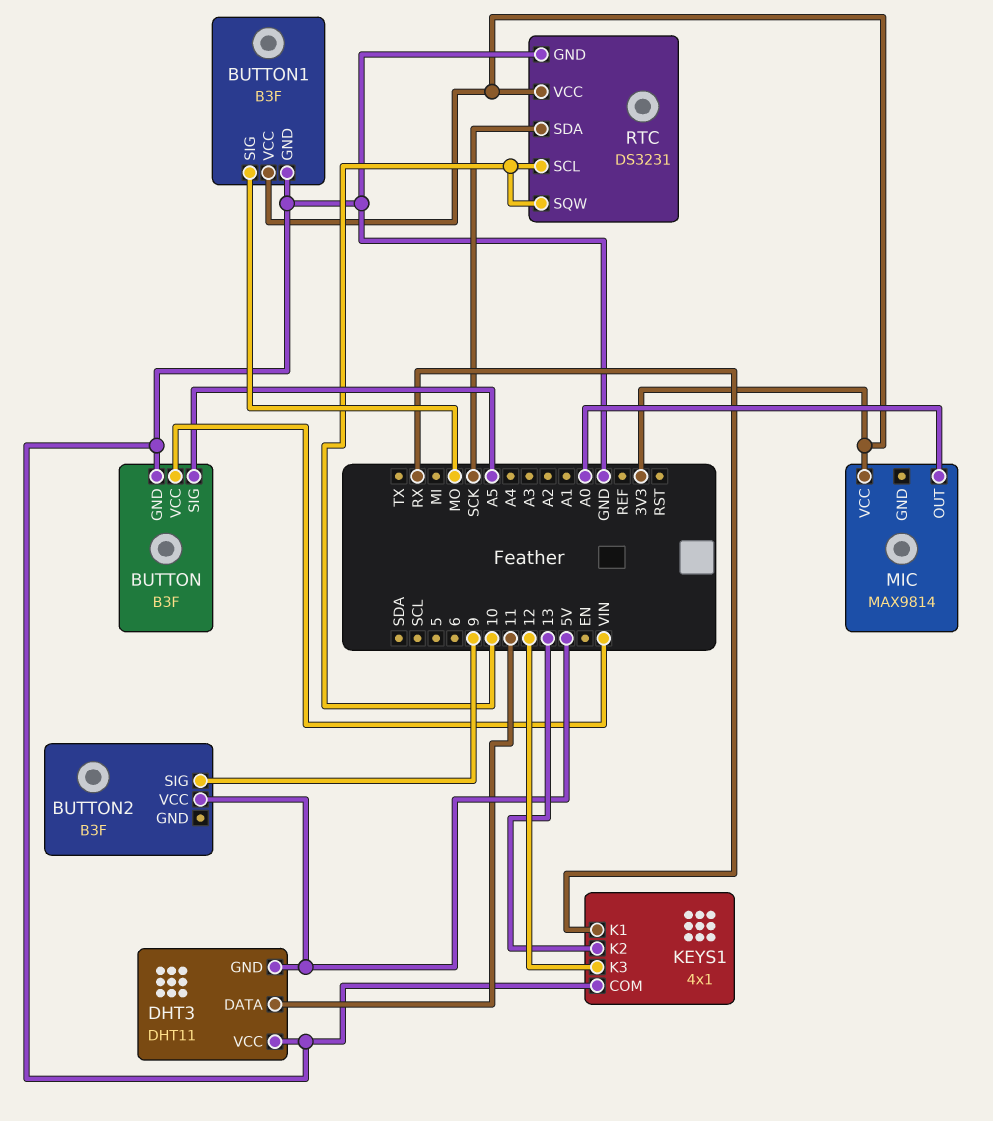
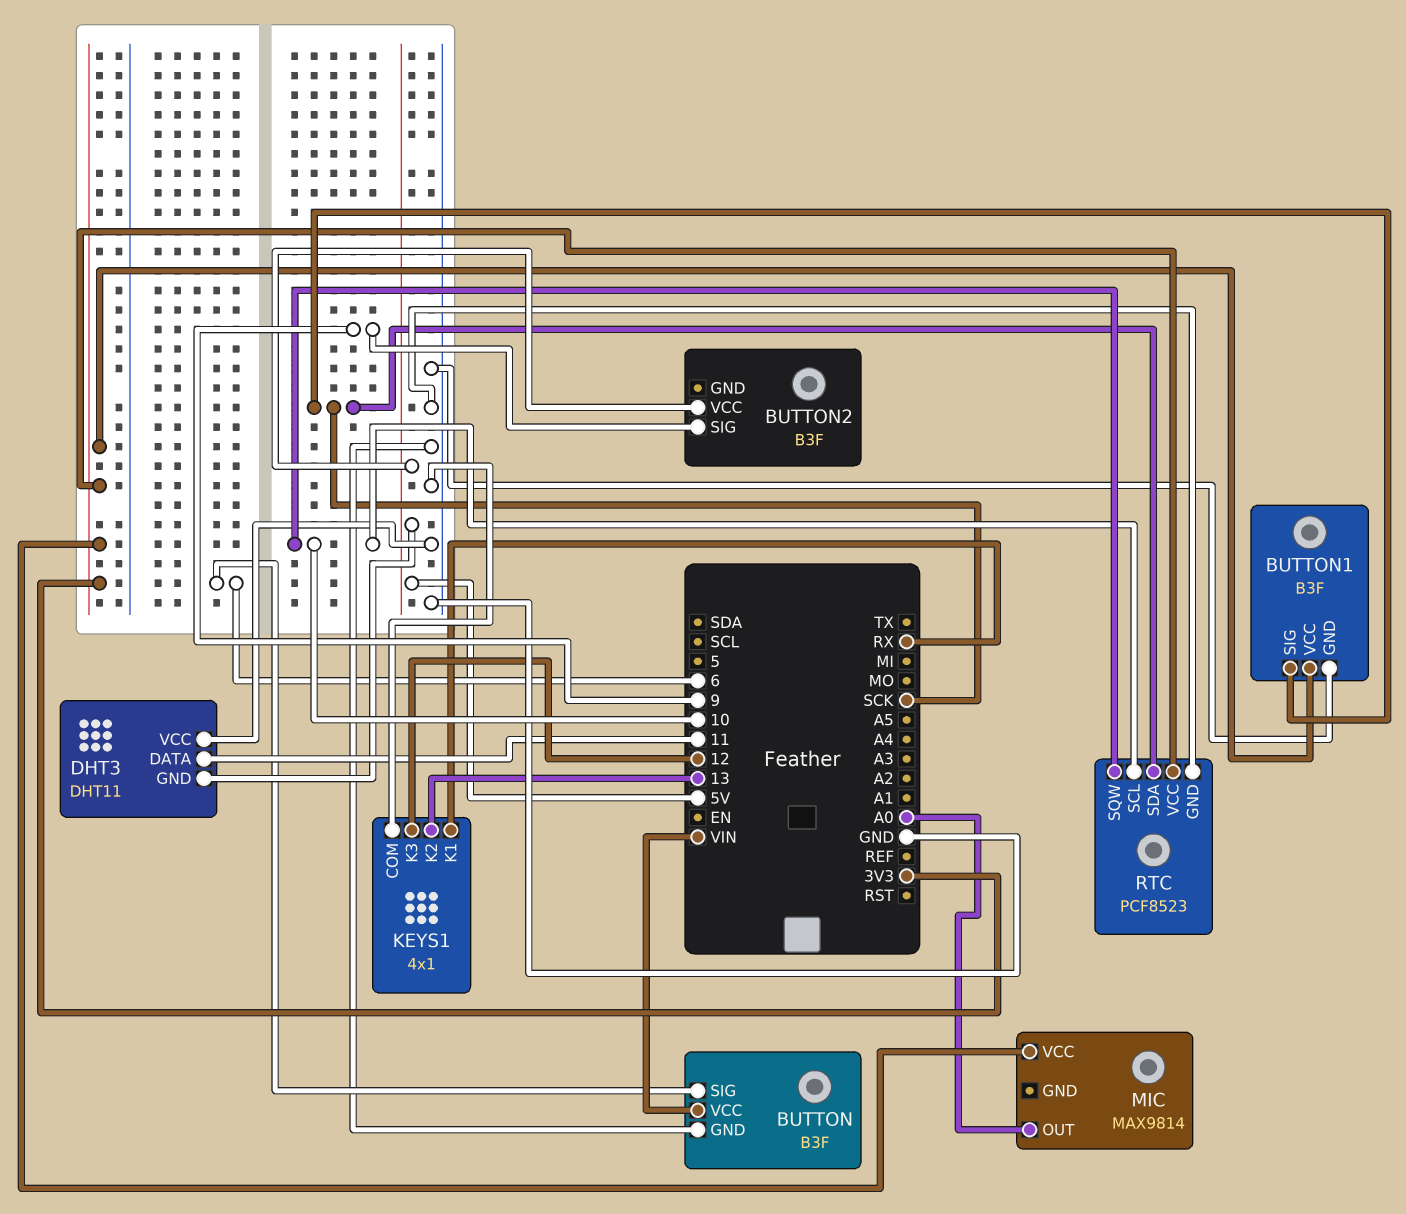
BUTTON pin SIG: A5 -> 6
BUTTON1 pin SIG: MO -> SCK
RTC: DS3231 -> PCF8523

